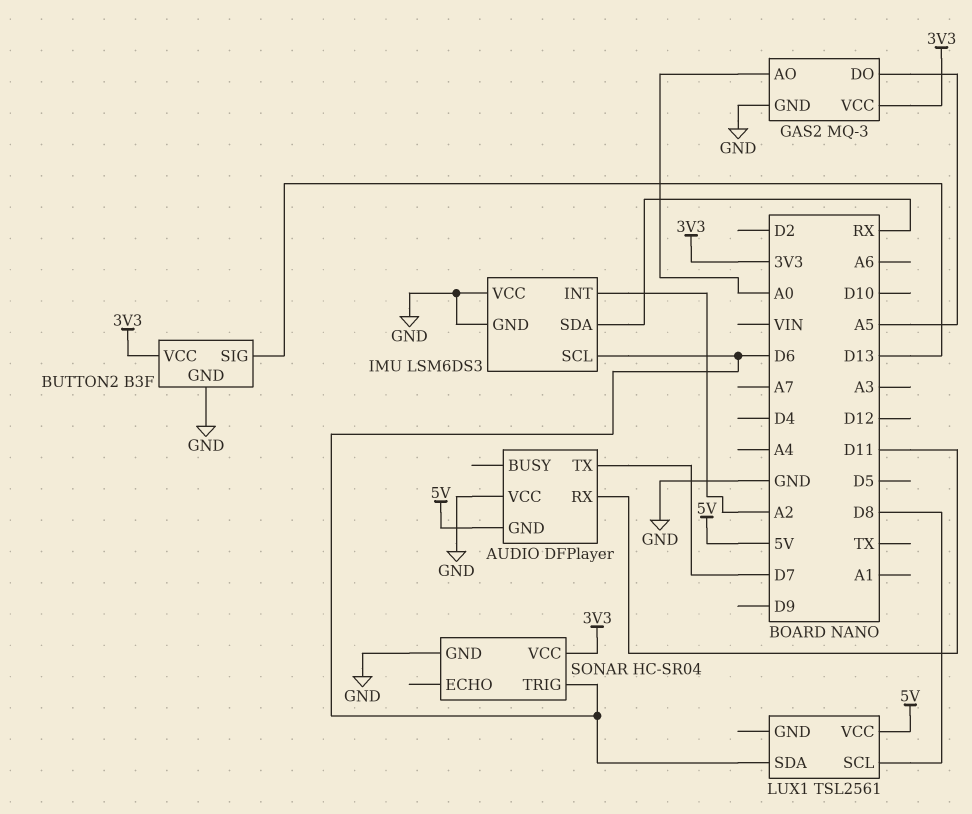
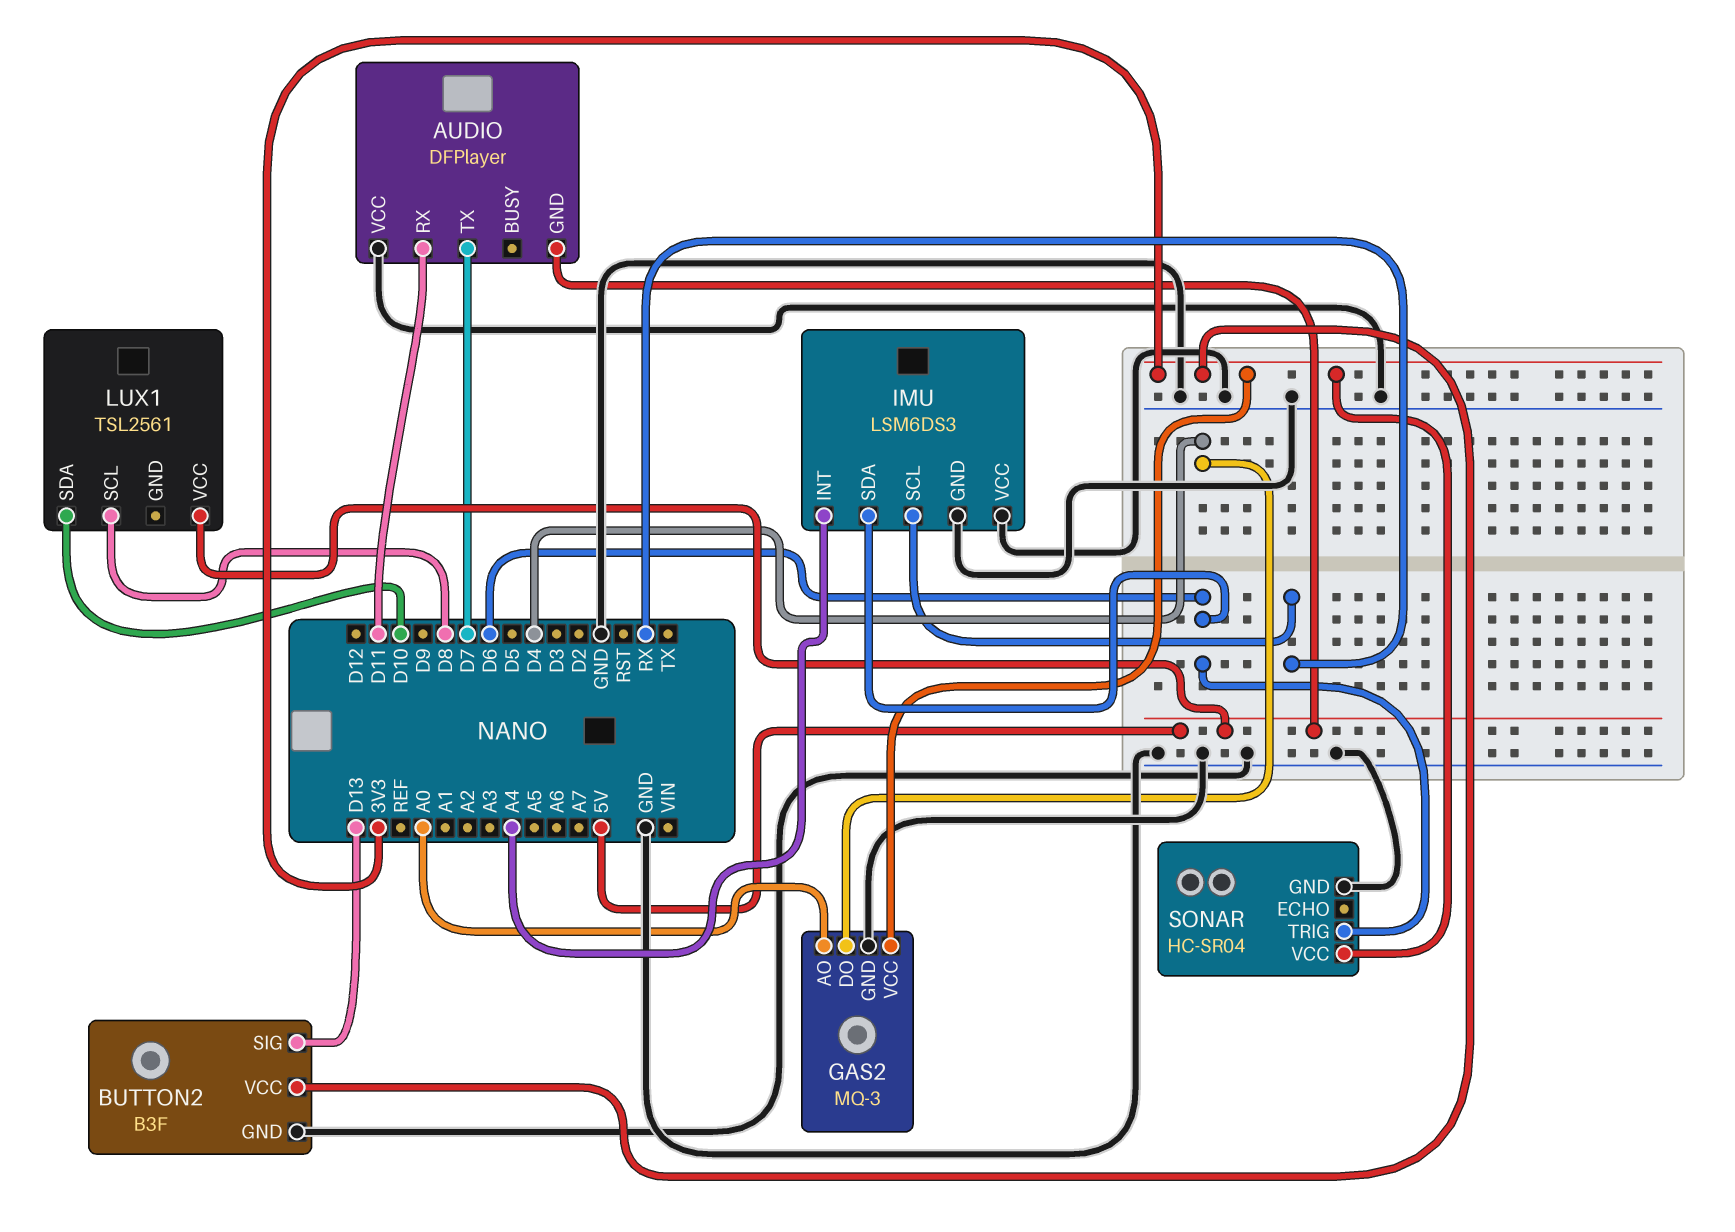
GAS2 pin DO: A5 -> D4
IMU pin INT: A2 -> A4
IMU pin SCL: D6 -> RX
IMU pin SDA: RX -> D6
LUX1 pin SDA: D6 -> D10

